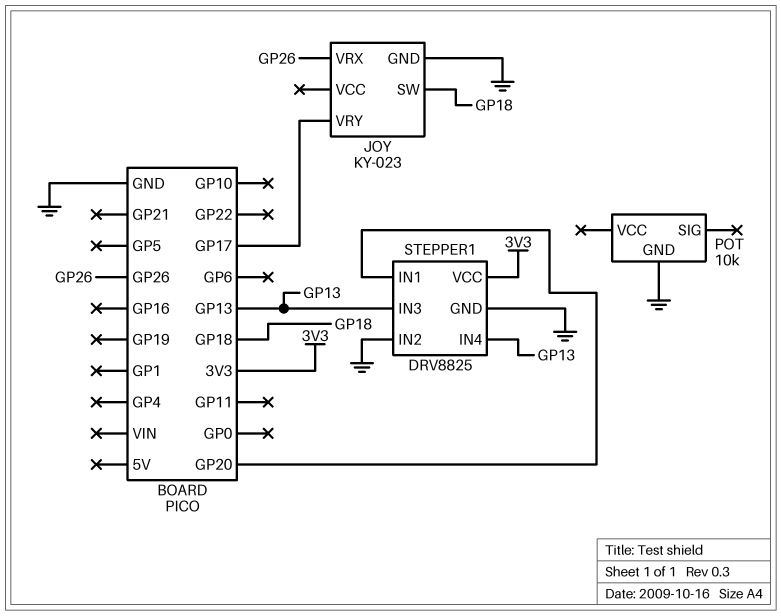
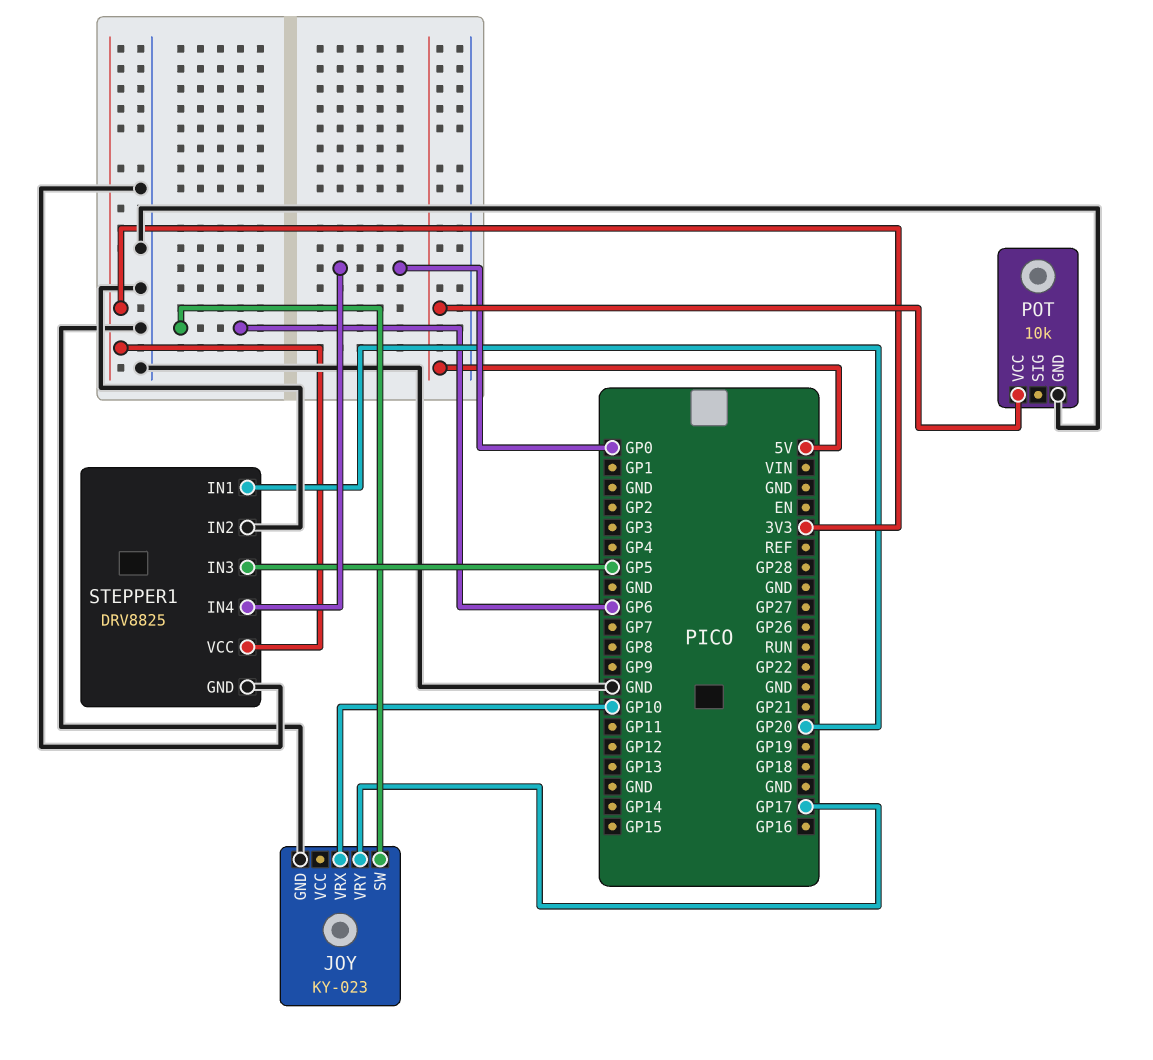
JOY pin SW: GP18 -> GP6
JOY pin VRX: GP26 -> GP10
POT pin VCC: none -> 5V
STEPPER1 pin IN3: GP13 -> GP5
STEPPER1 pin IN4: GP13 -> GP0

